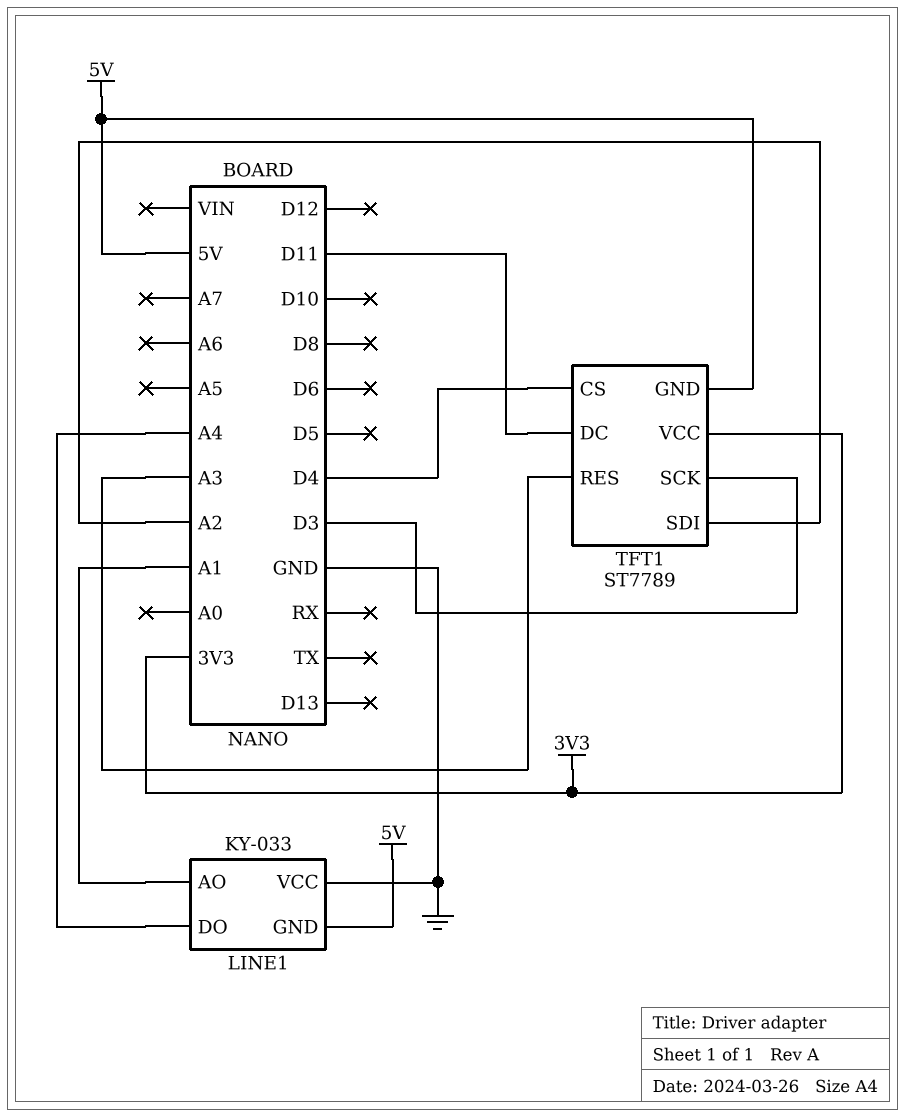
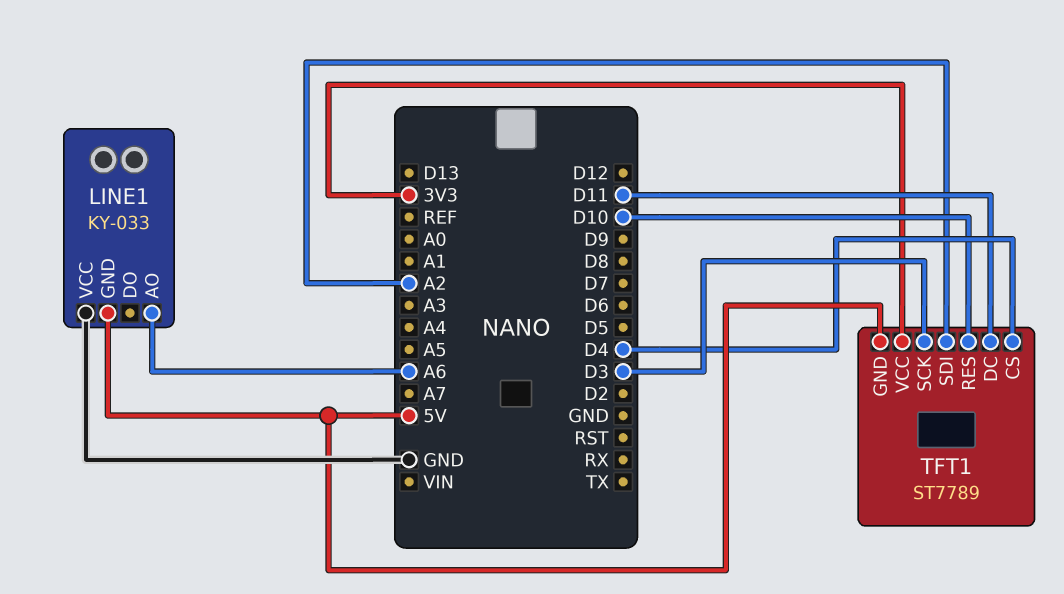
LINE1 pin AO: A1 -> A6
LINE1 pin DO: A4 -> none
TFT1 pin RES: A3 -> D10

